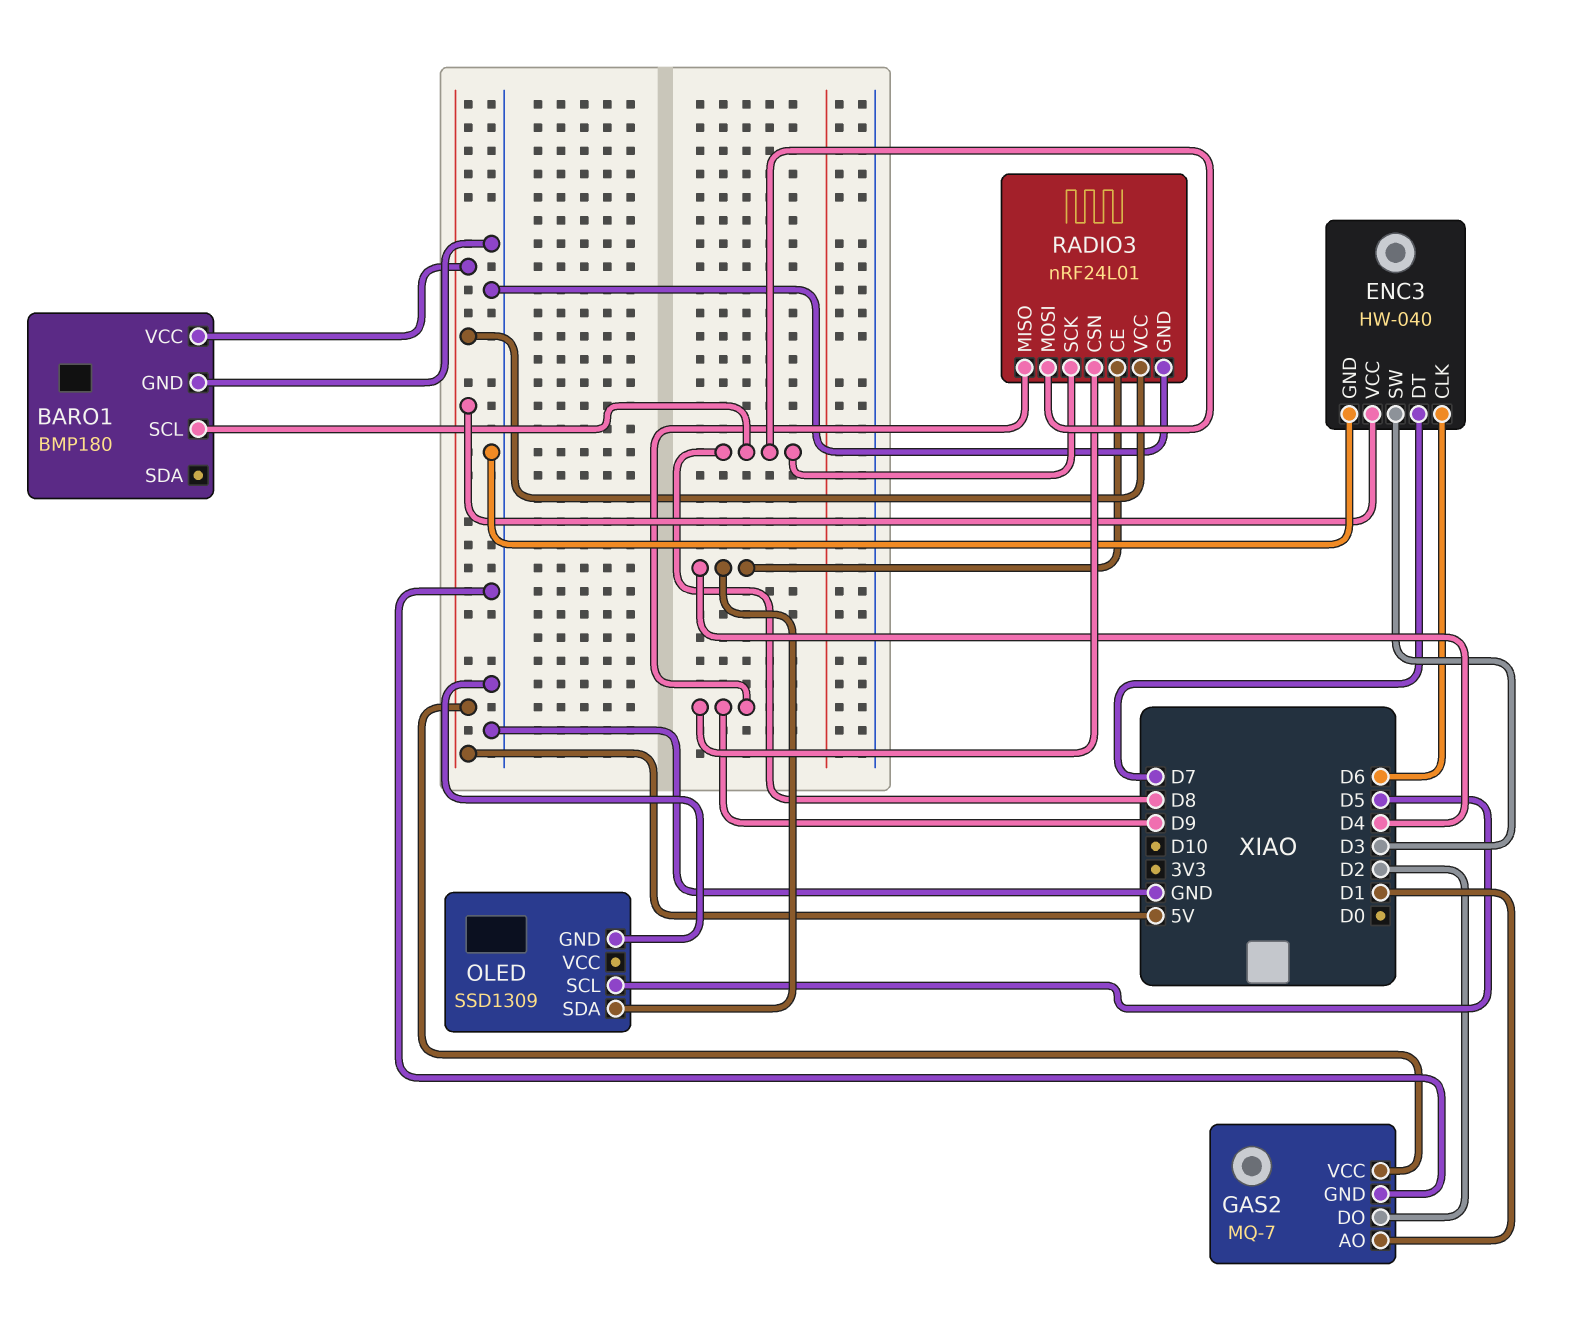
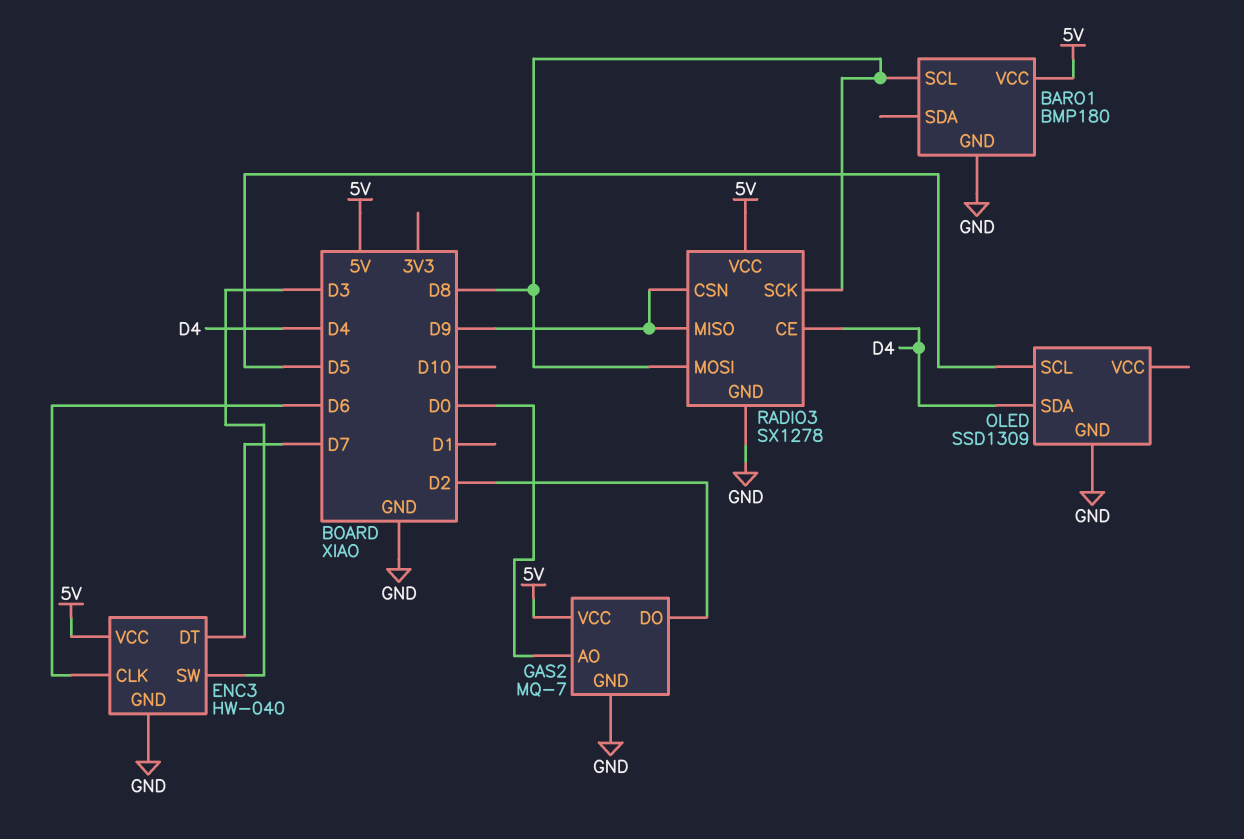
GAS2 pin AO: D1 -> D0
RADIO3: nRF24L01 -> SX1278

